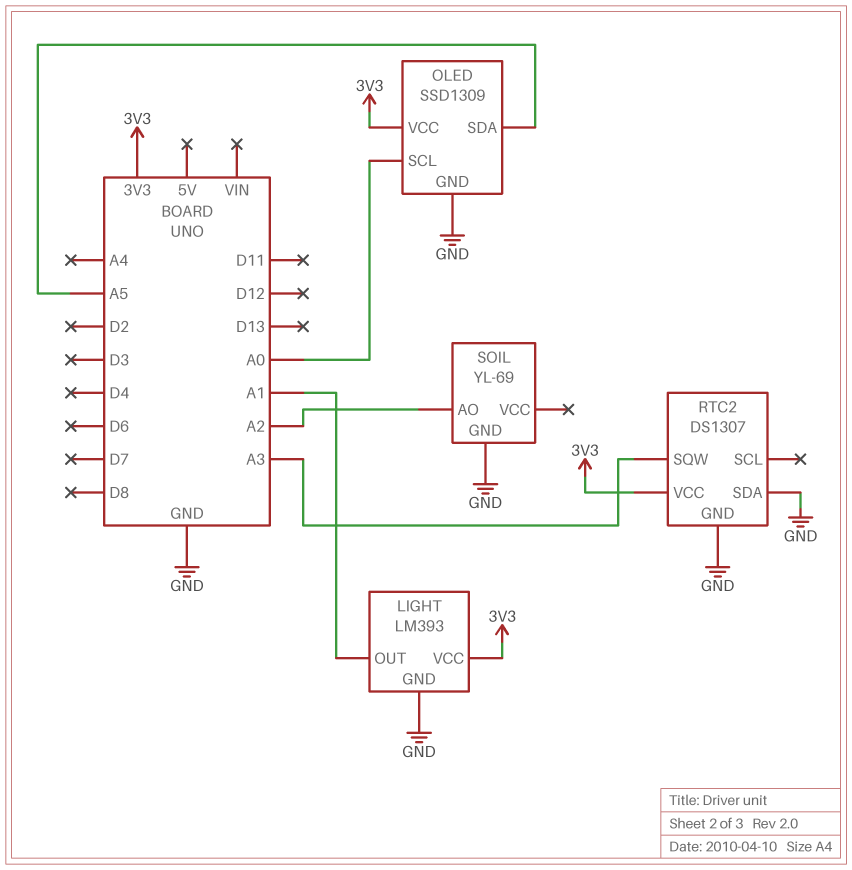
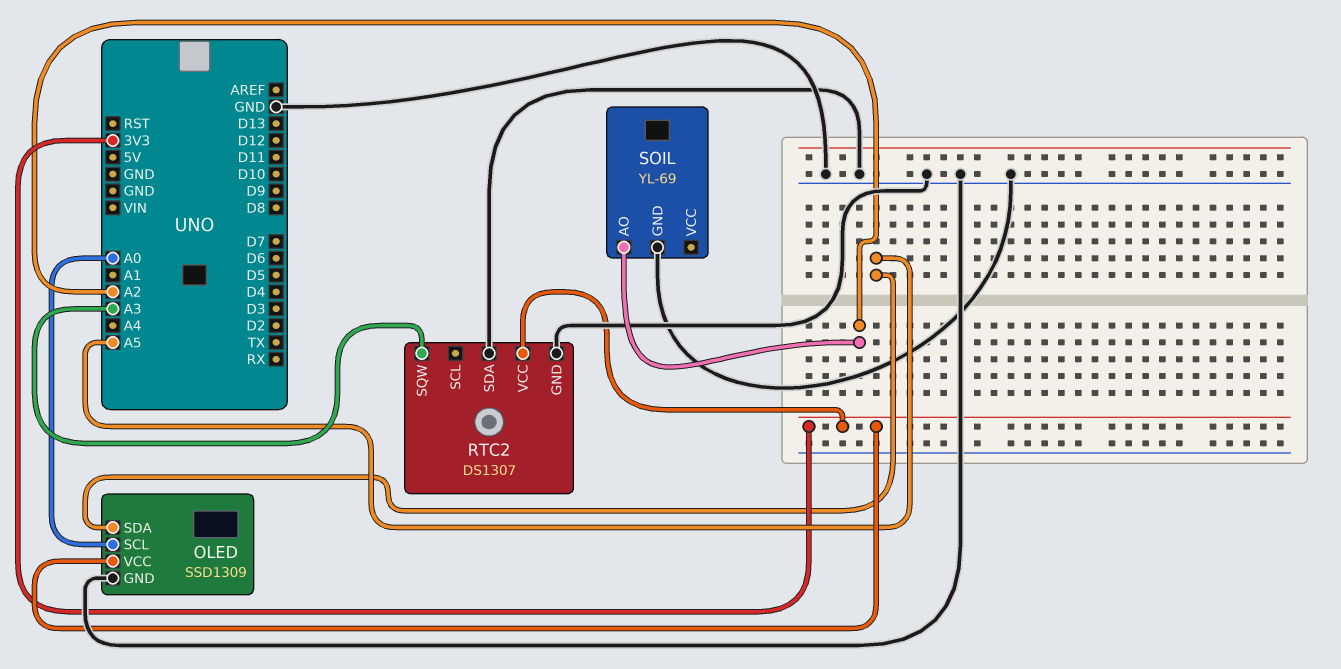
LIGHT: LM393 -> none
LIGHT pin GND: GND -> none
LIGHT pin OUT: A1 -> none
LIGHT pin VCC: 3V3 -> none

